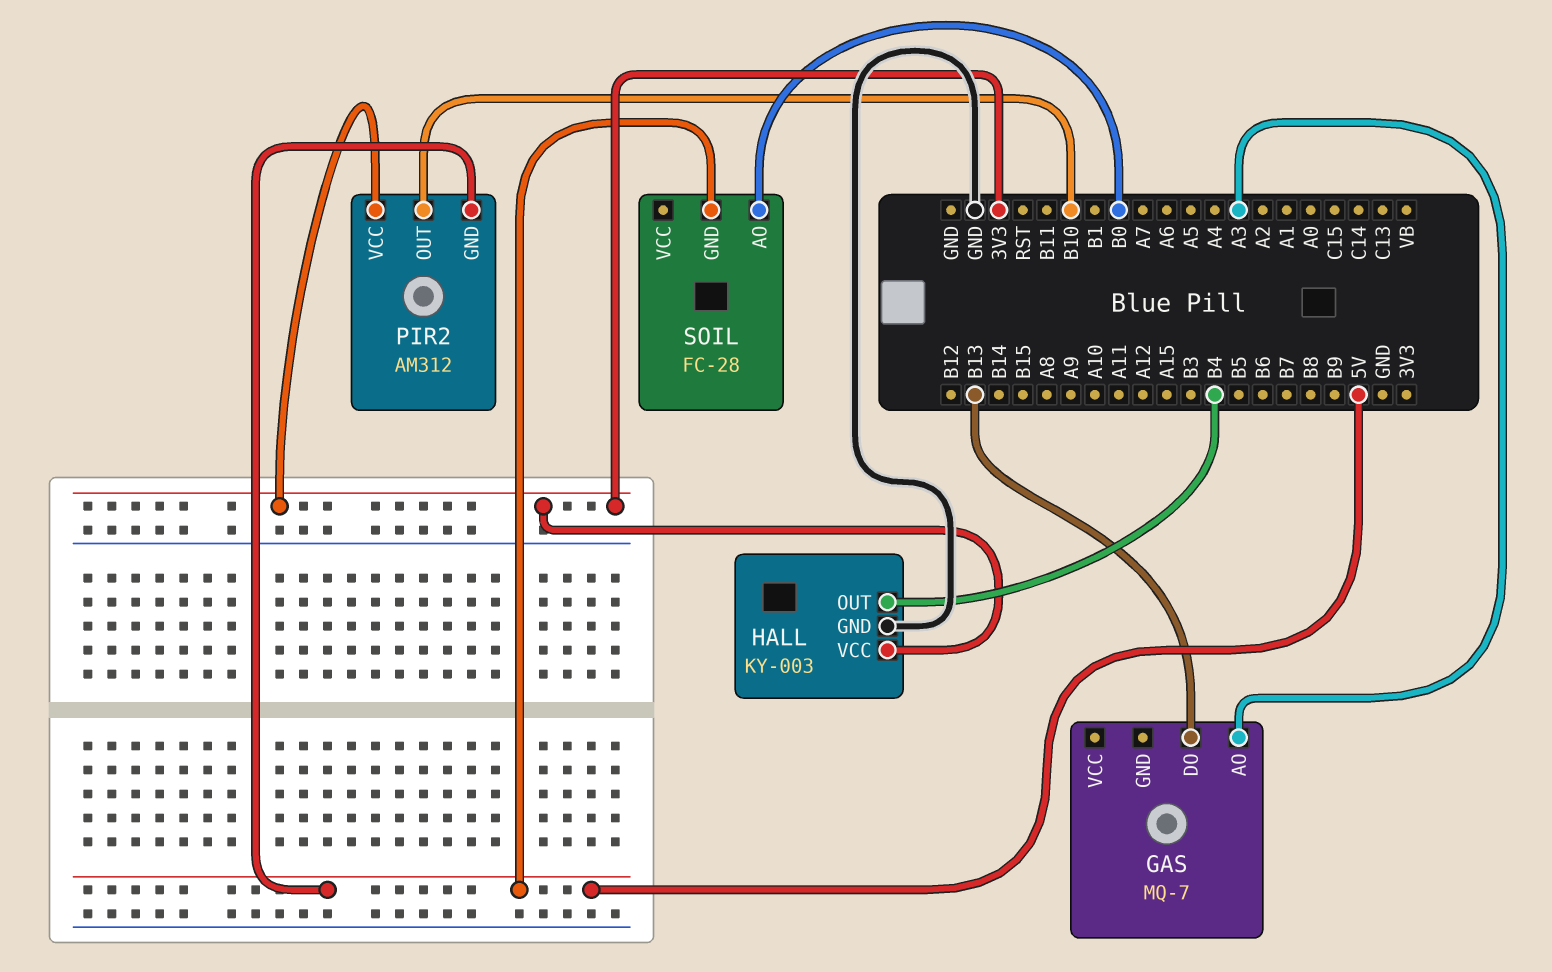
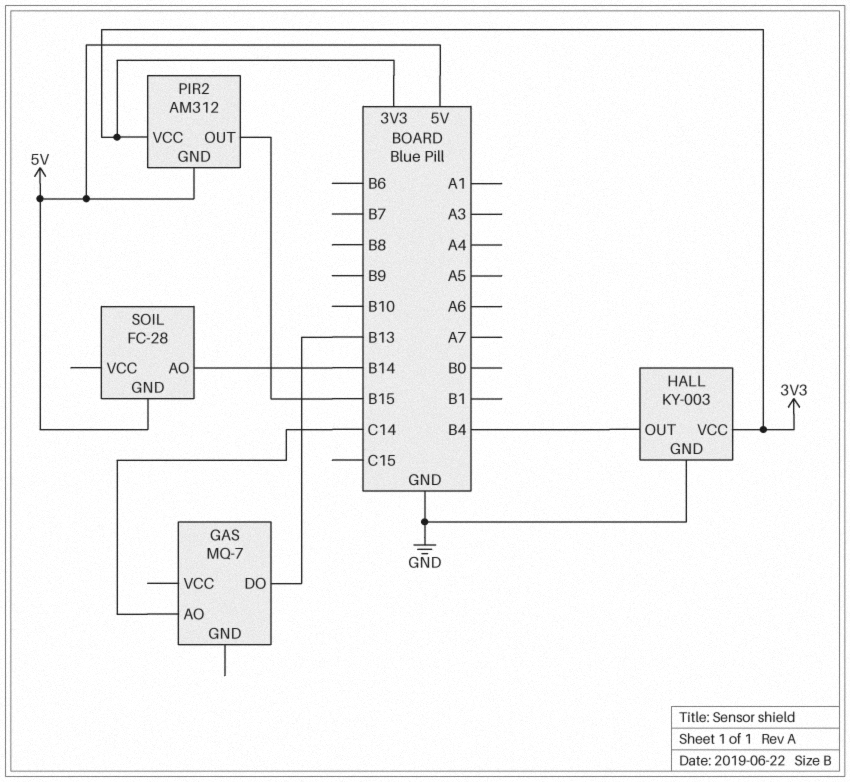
GAS pin AO: A3 -> C14
PIR2 pin OUT: B10 -> B15
SOIL pin AO: B0 -> B14

